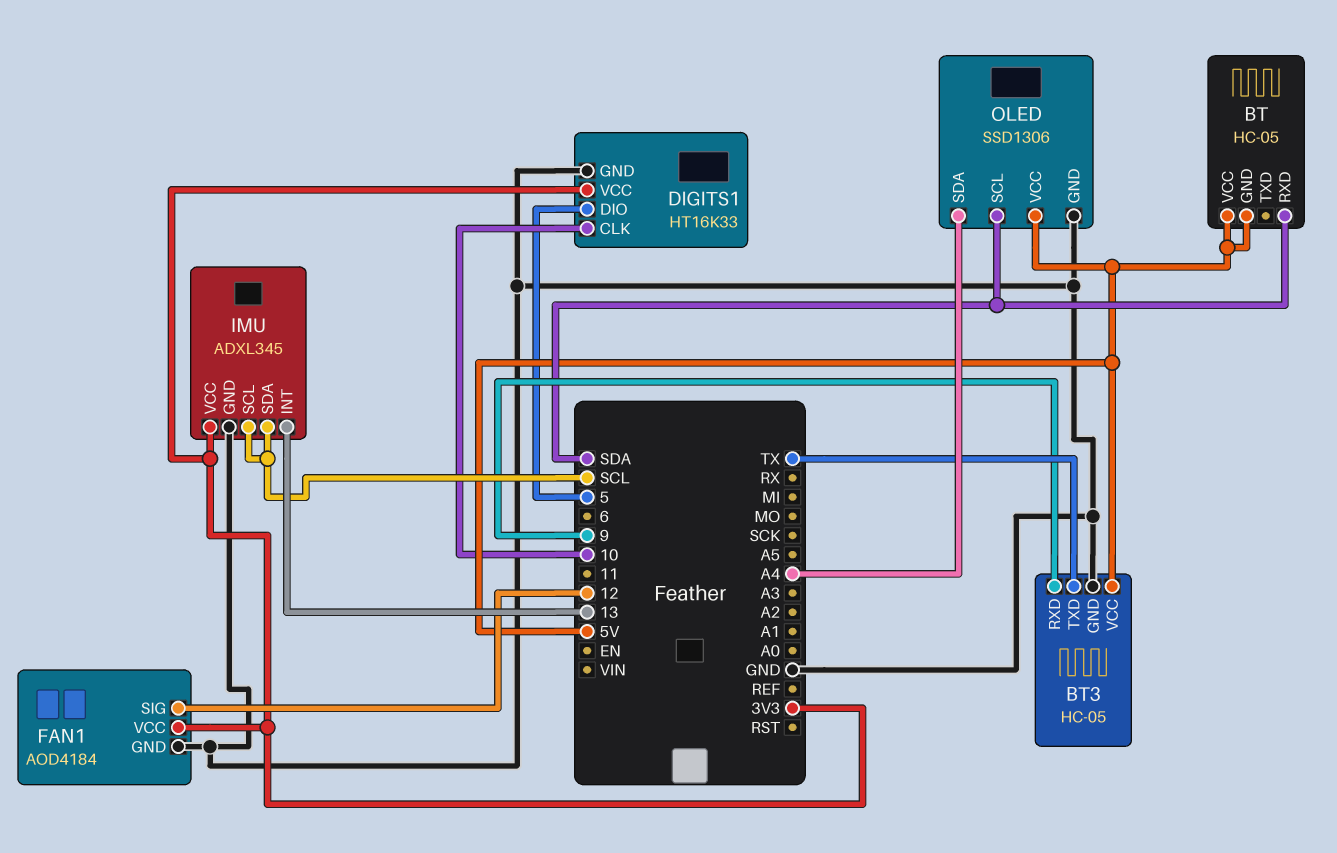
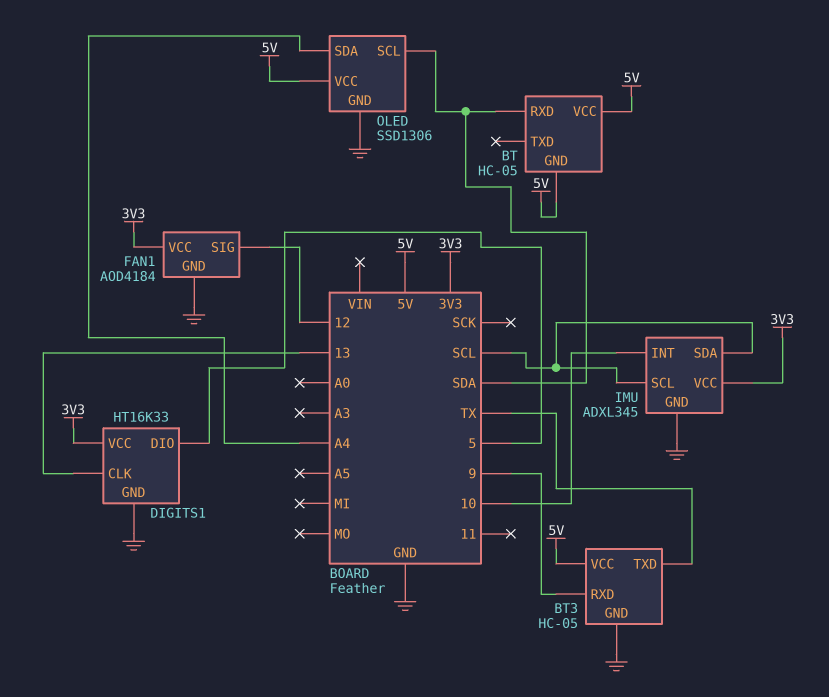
DIGITS1 pin CLK: 10 -> 13
IMU pin INT: 13 -> 10

